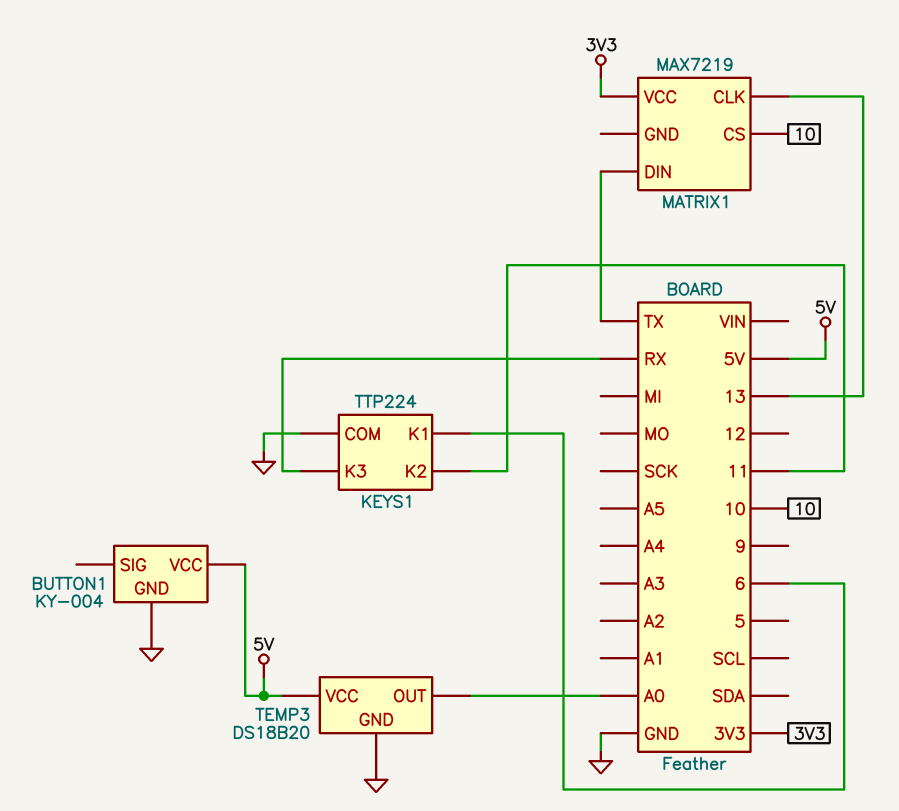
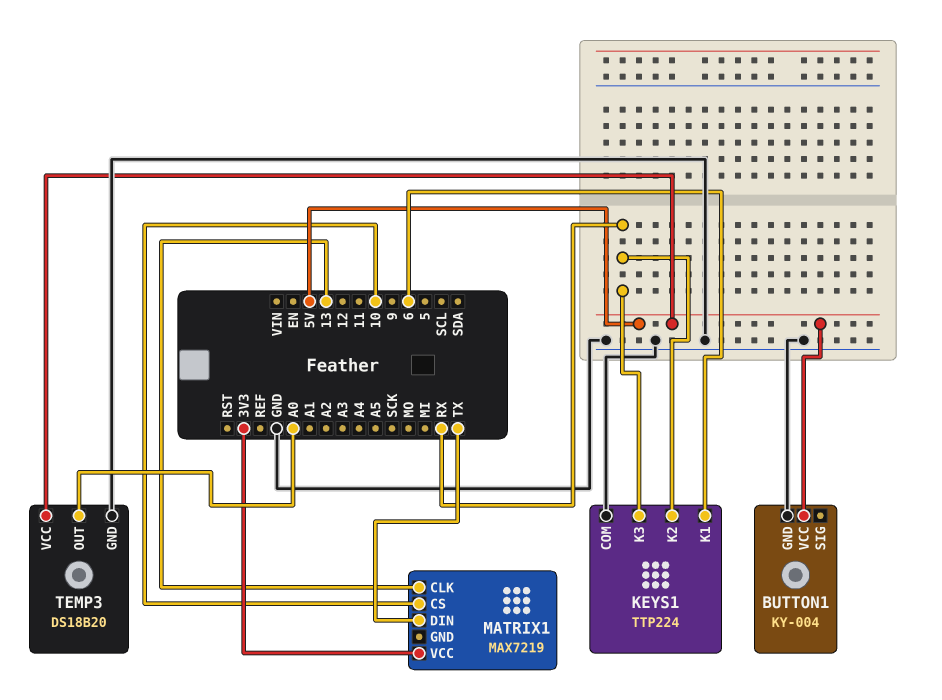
KEYS1 pin K2: 11 -> RX

